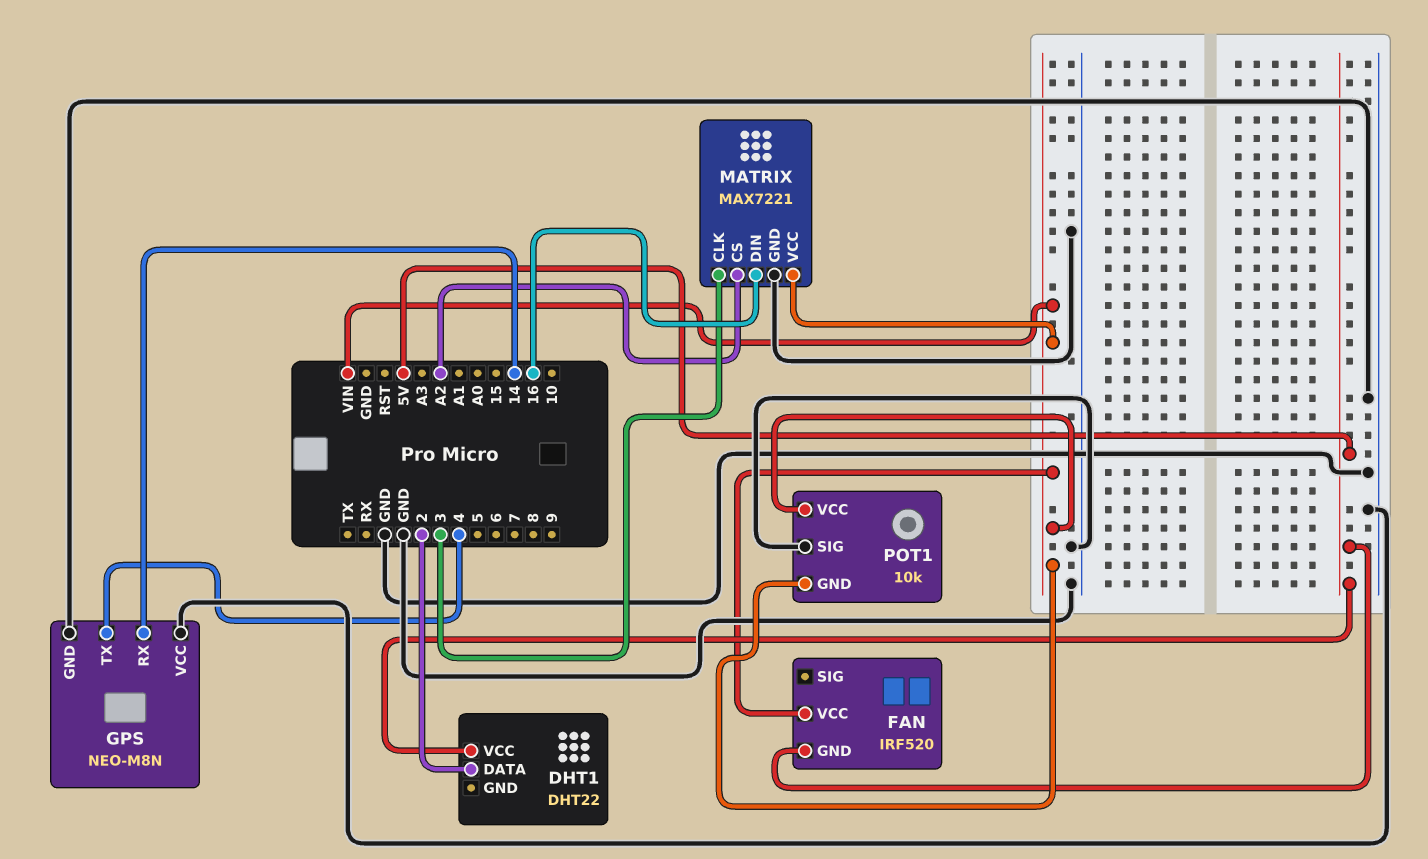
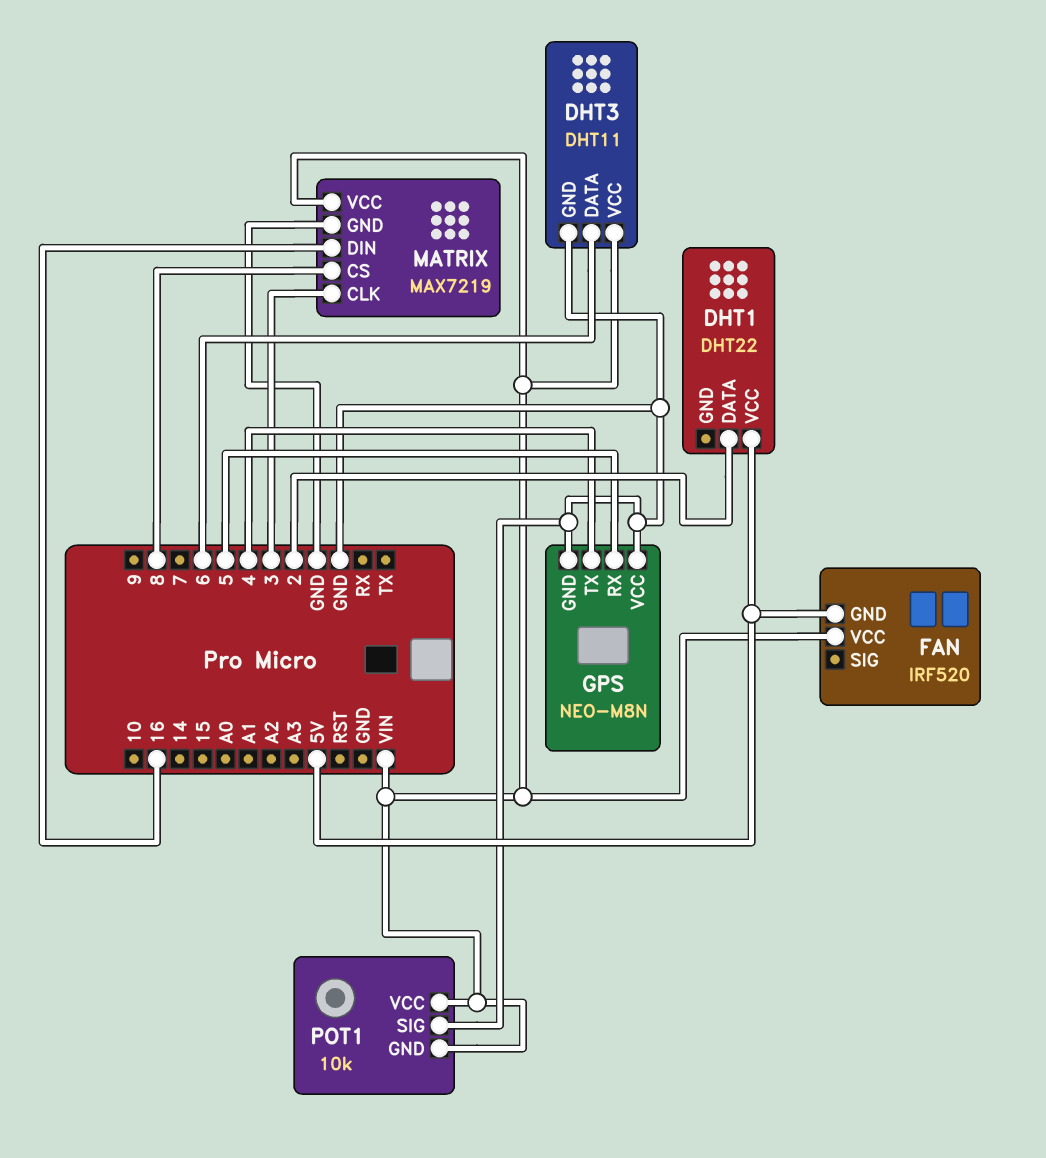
DHT3: none -> DHT11
DHT3 pin DATA: none -> 6
DHT3 pin GND: none -> GND
DHT3 pin VCC: none -> VIN
GPS pin RX: 14 -> 5
MATRIX: MAX7221 -> MAX7219
MATRIX pin CS: A2 -> 8

